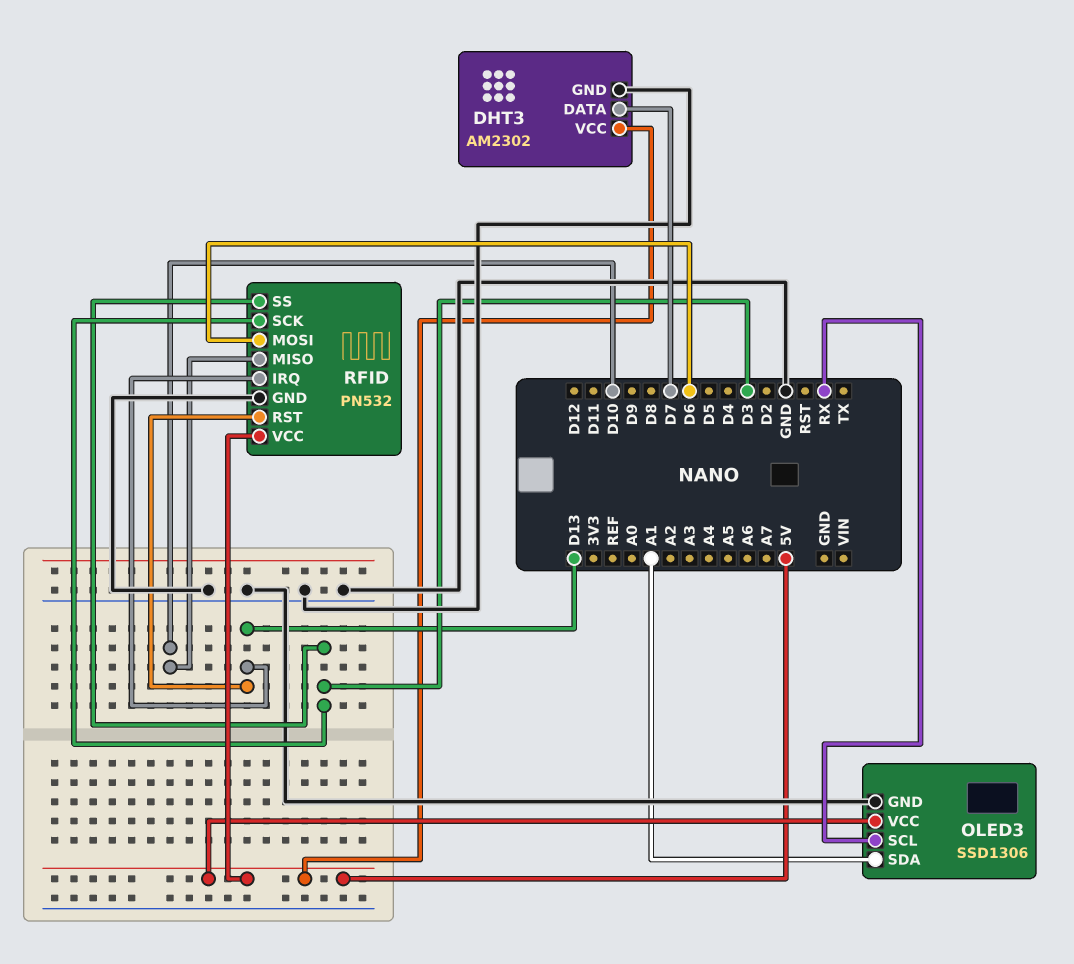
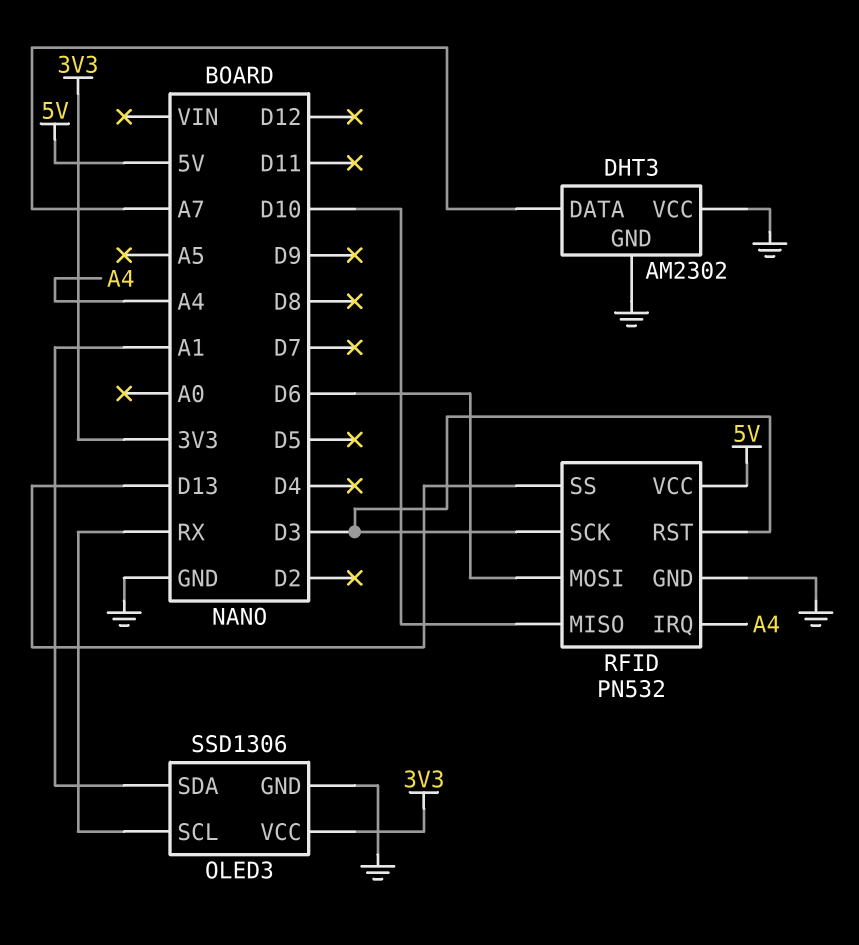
DHT3 pin DATA: D7 -> A7
DHT3 pin VCC: 5V -> GND
OLED3 pin VCC: 5V -> 3V3
RFID pin IRQ: D13 -> A4
RFID pin RST: D13 -> D3
RFID pin SS: D3 -> D13

